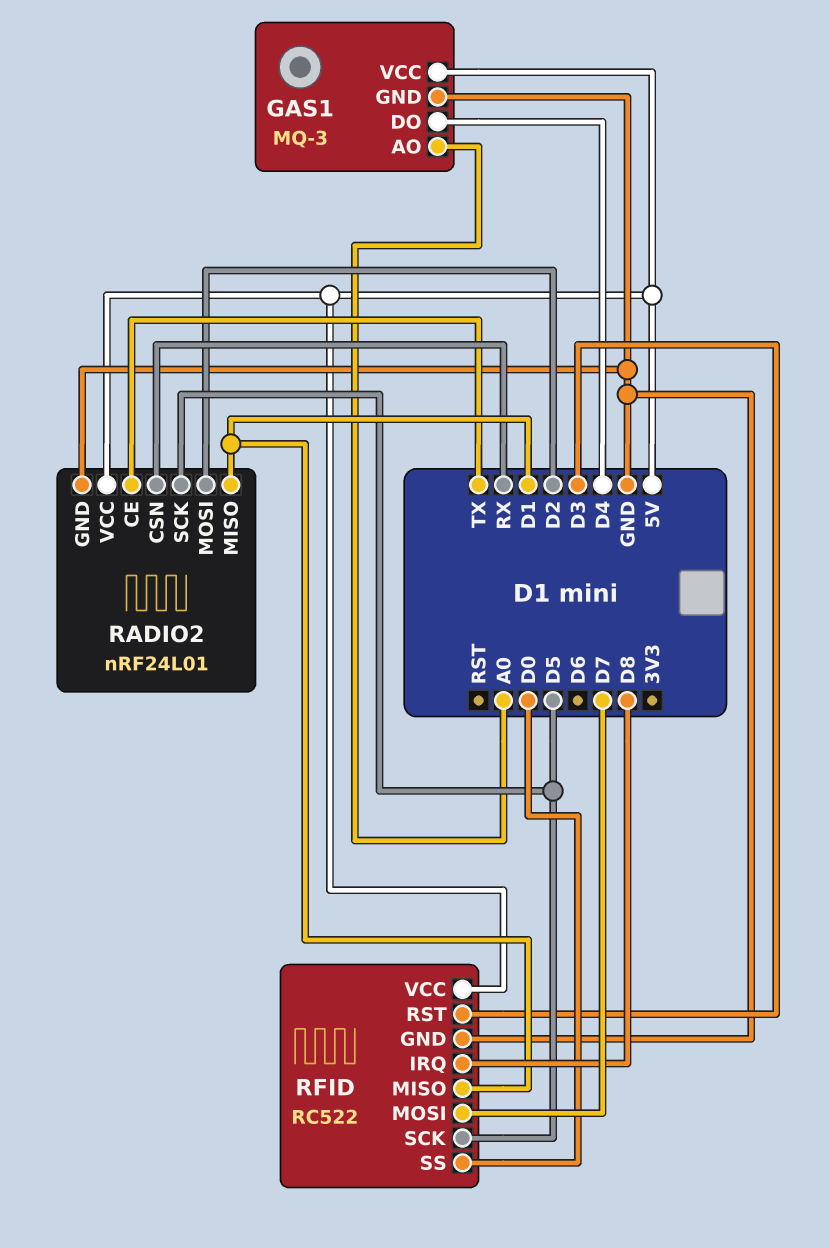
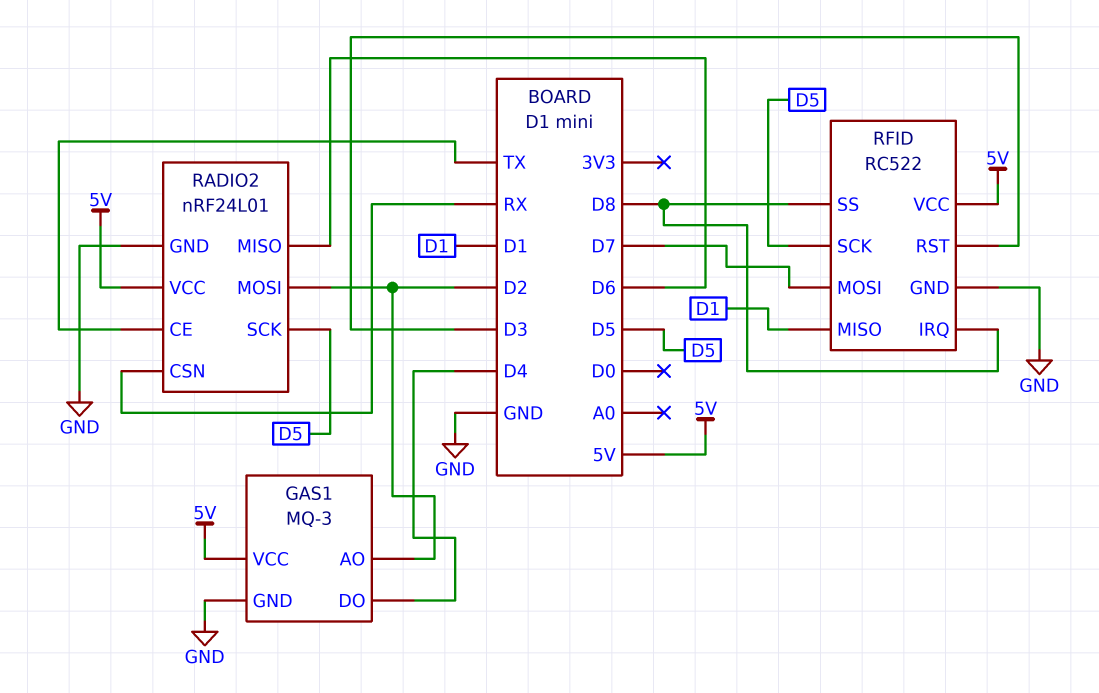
GAS1 pin AO: A0 -> D2
RADIO2 pin MISO: D1 -> D6
RFID pin SS: D0 -> D8

